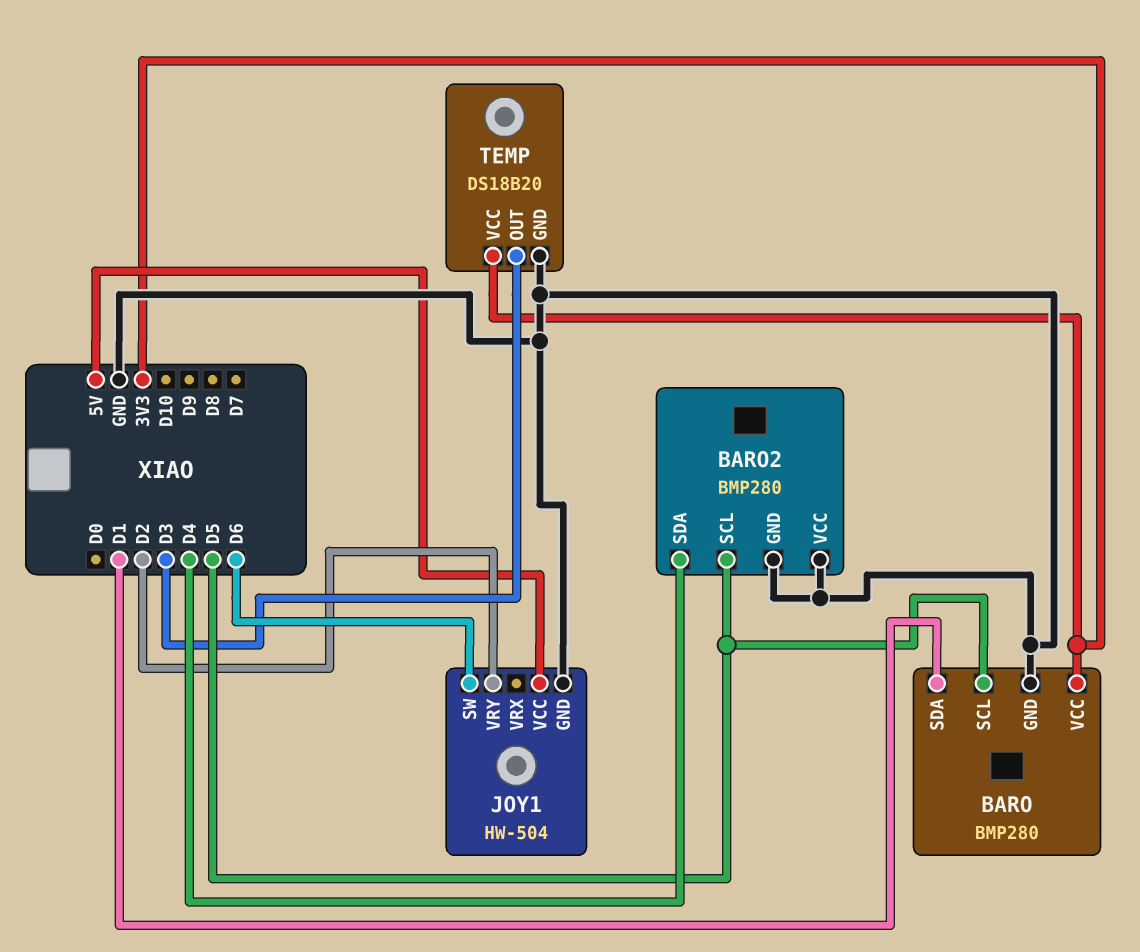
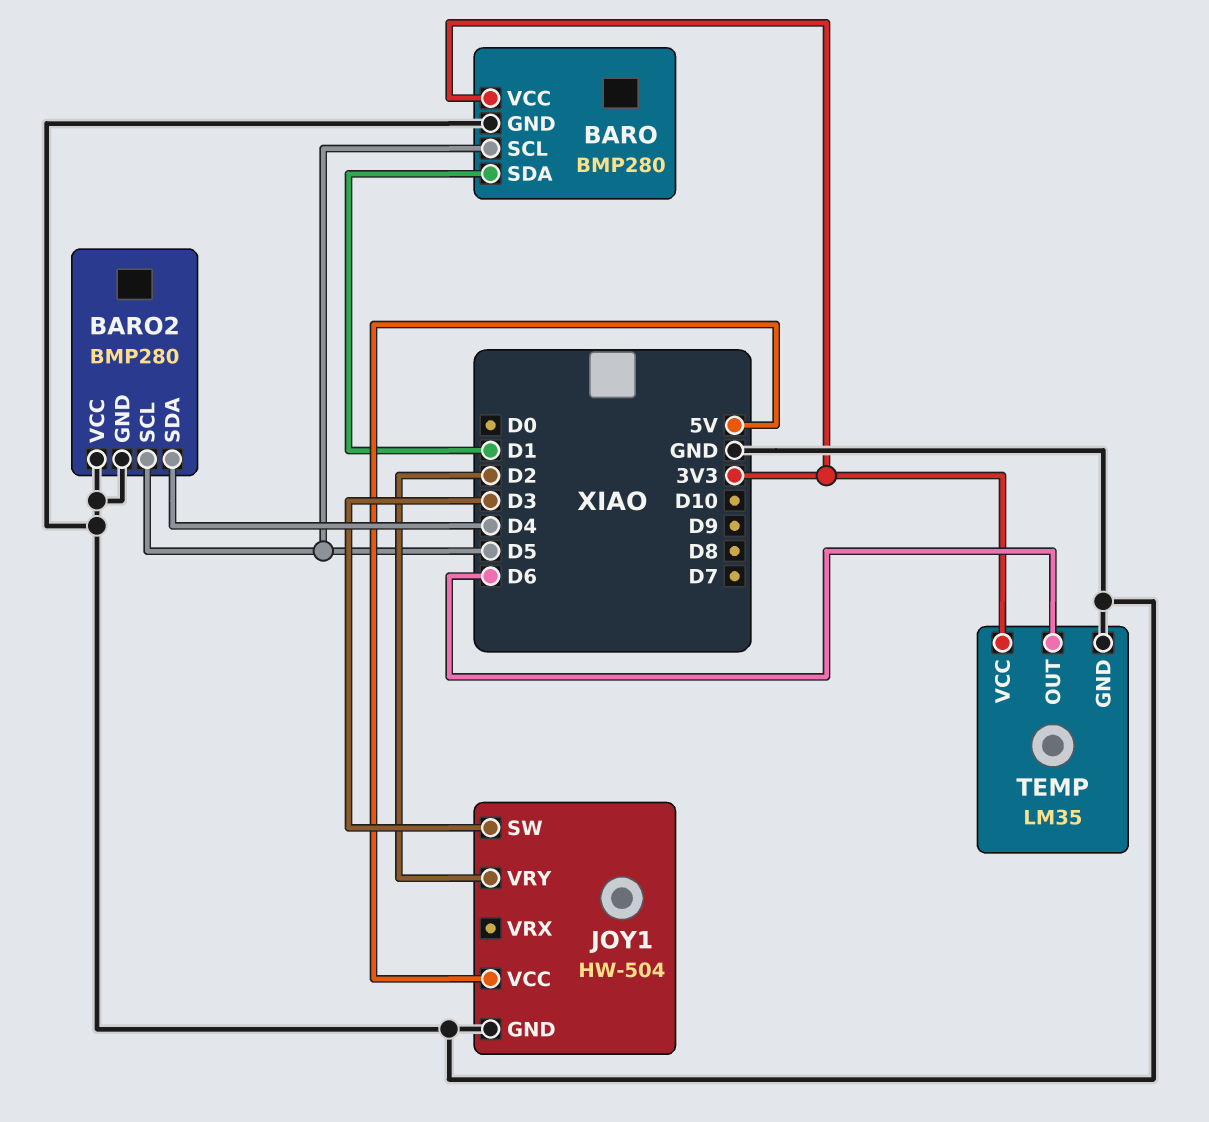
JOY1 pin SW: D6 -> D3
TEMP: DS18B20 -> LM35
TEMP pin OUT: D3 -> D6

